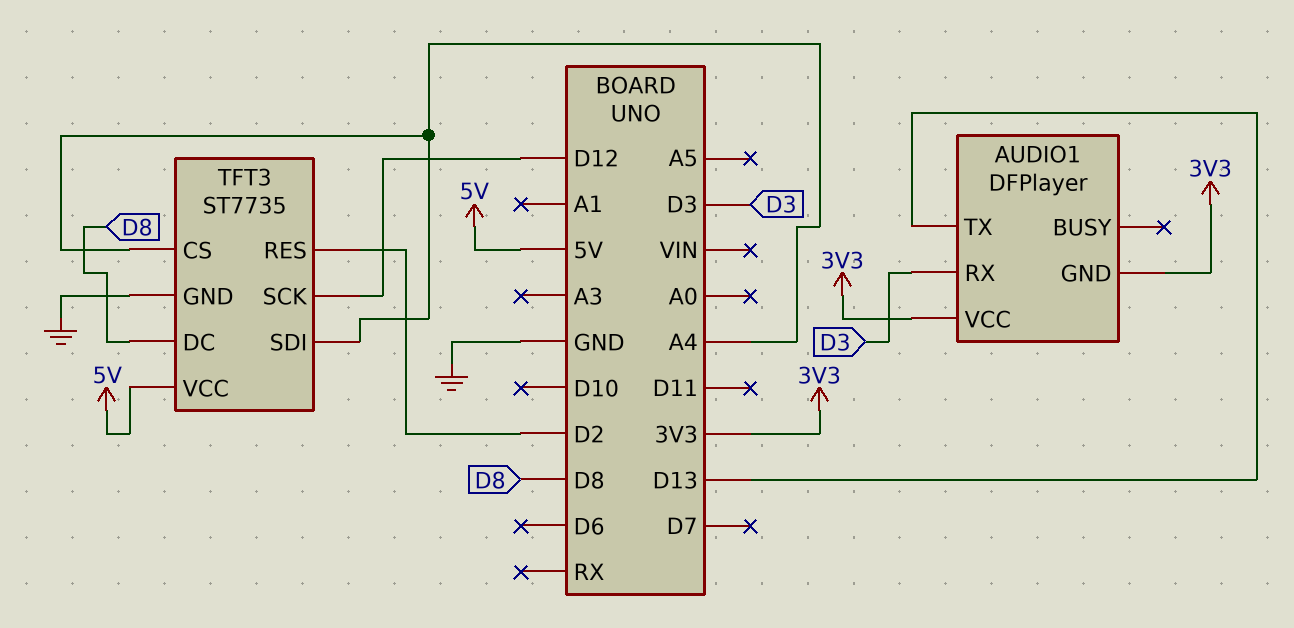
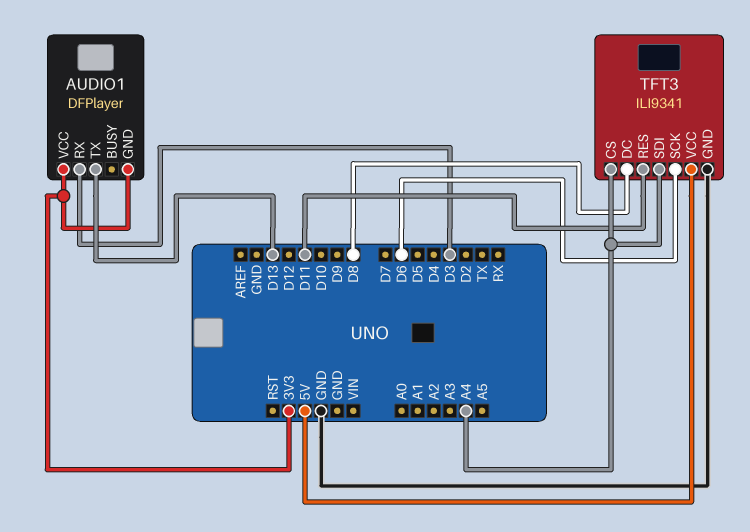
TFT3: ST7735 -> ILI9341
TFT3 pin RES: D2 -> D11
TFT3 pin SCK: D12 -> D6

